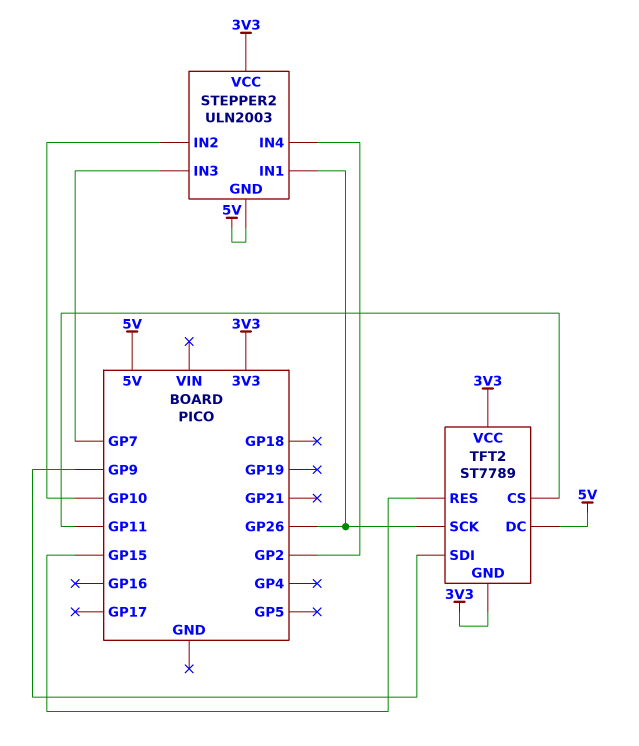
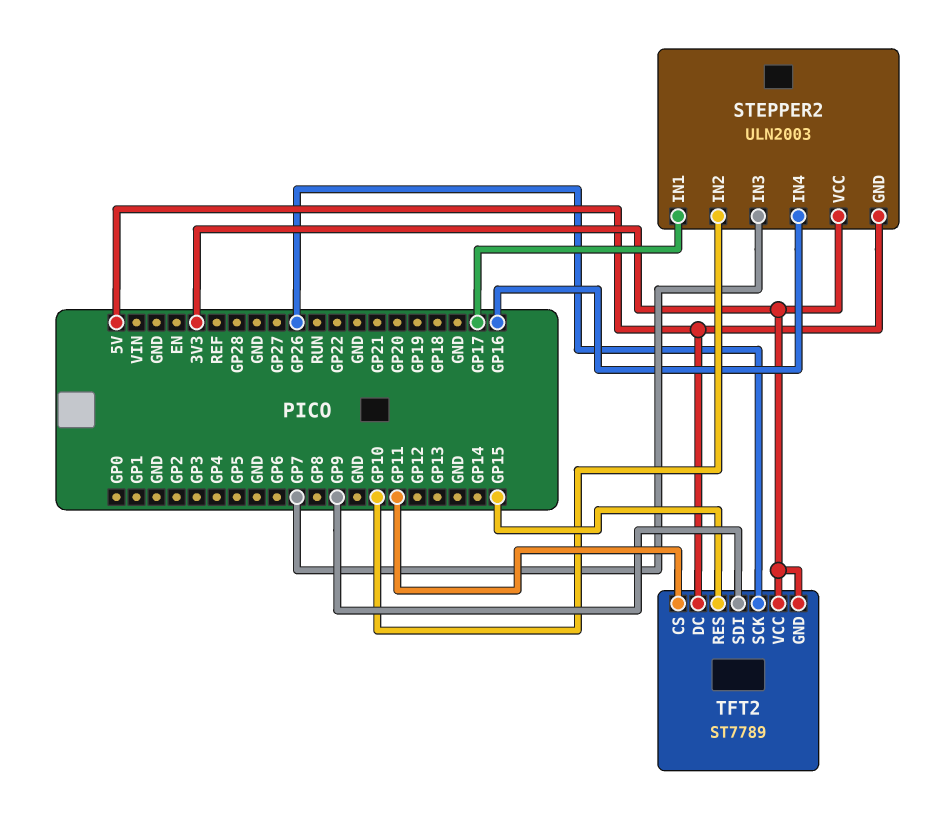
STEPPER2 pin IN1: GP26 -> GP17
STEPPER2 pin IN4: GP2 -> GP16

